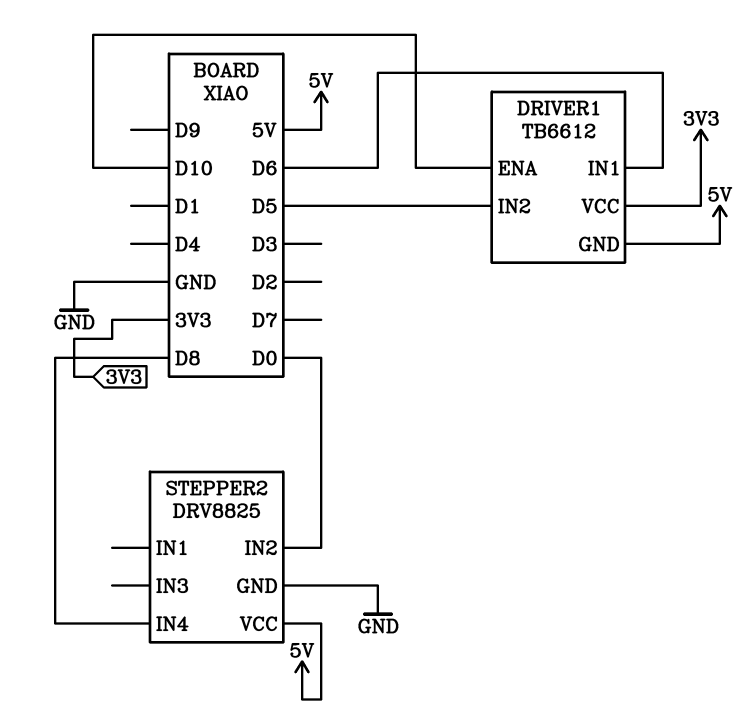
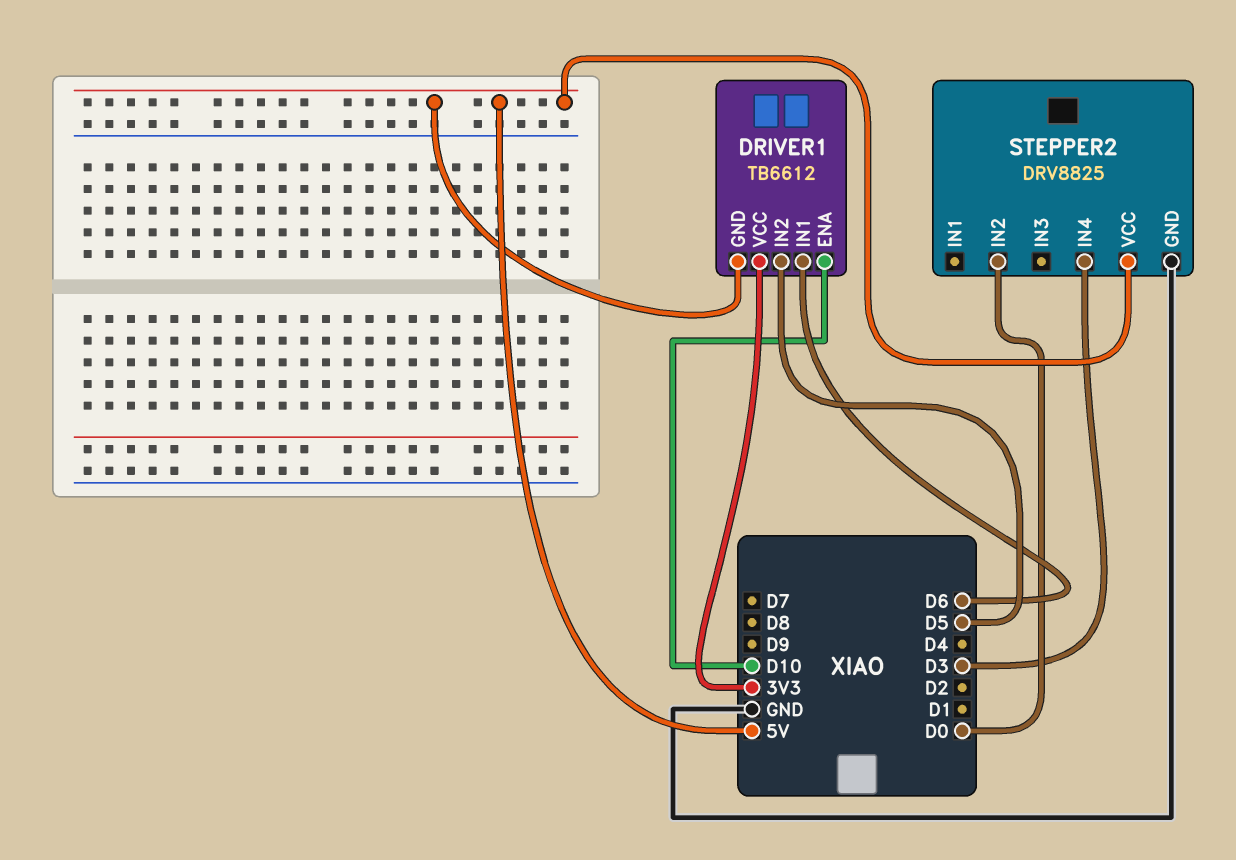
STEPPER2 pin IN4: D8 -> D3

